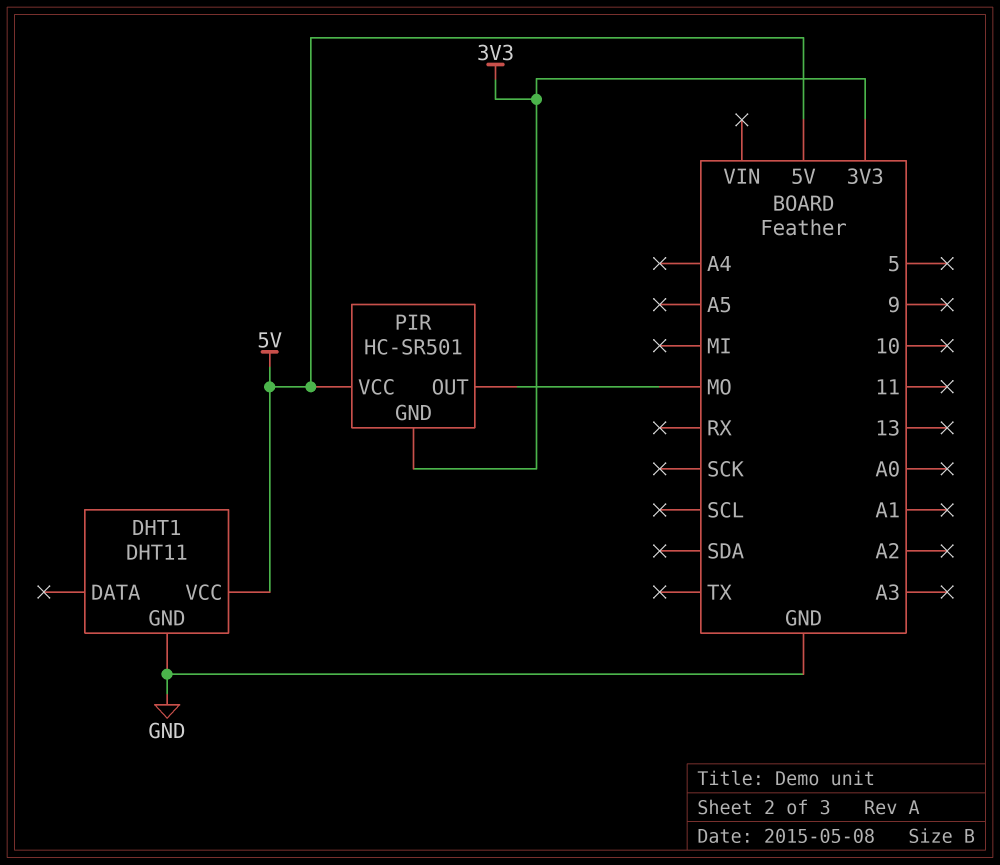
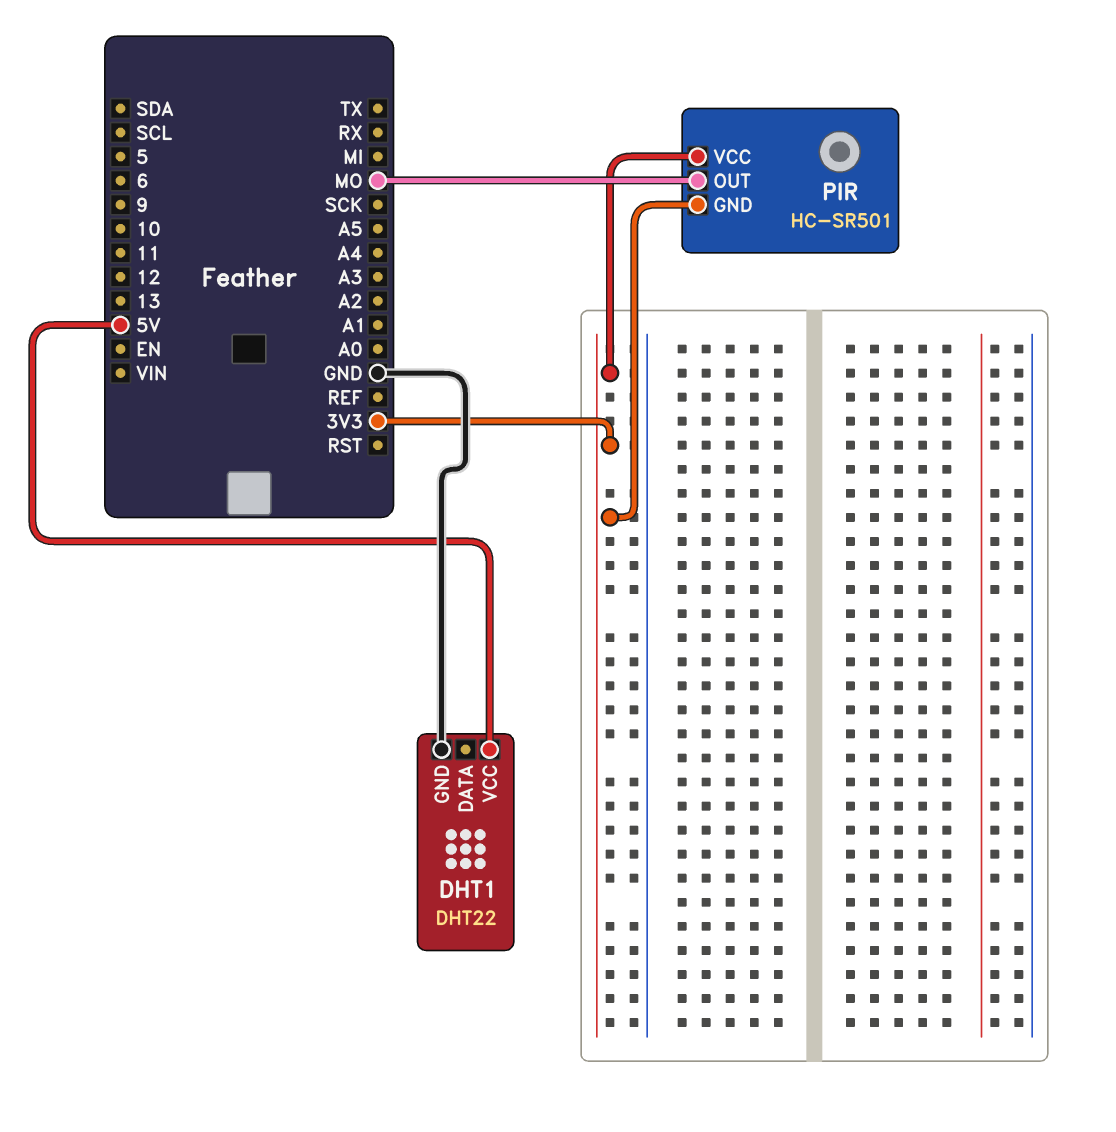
DHT1: DHT11 -> DHT22
PIR pin VCC: 5V -> 3V3

